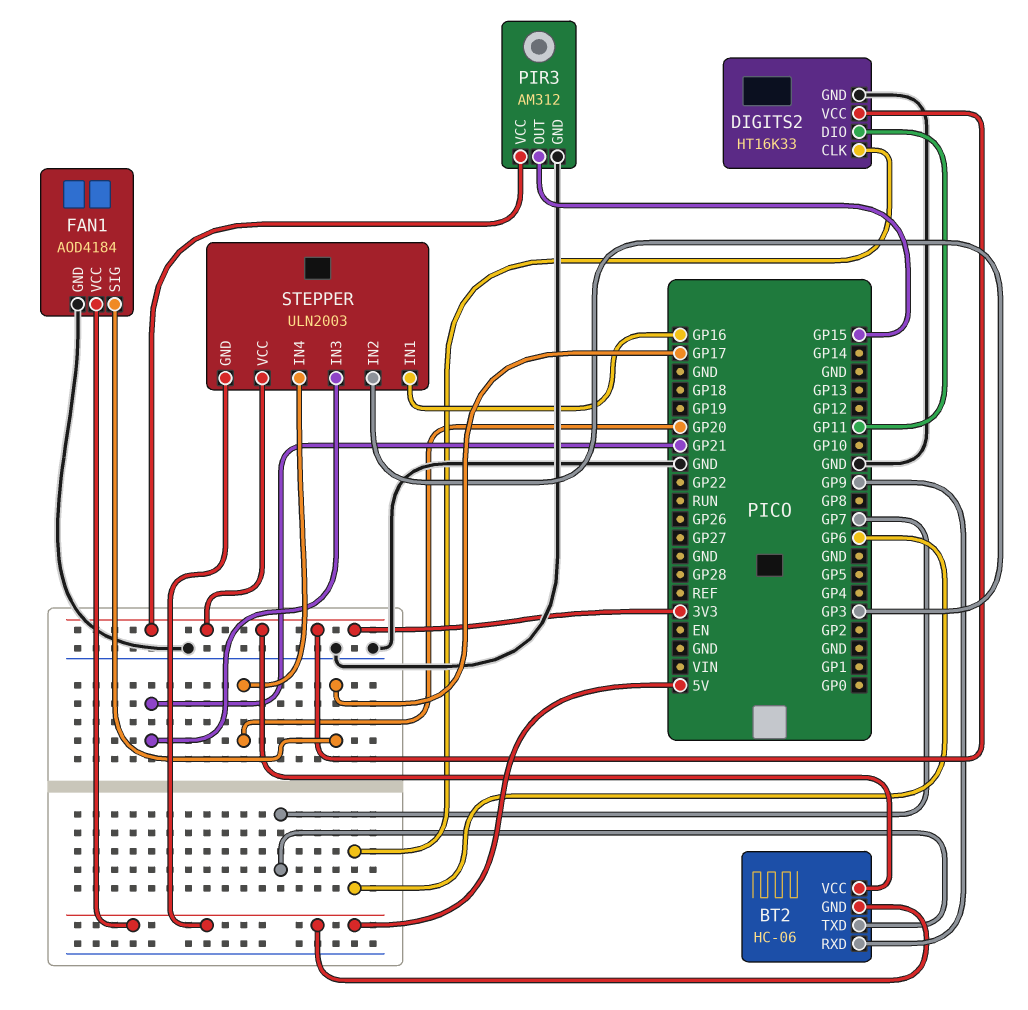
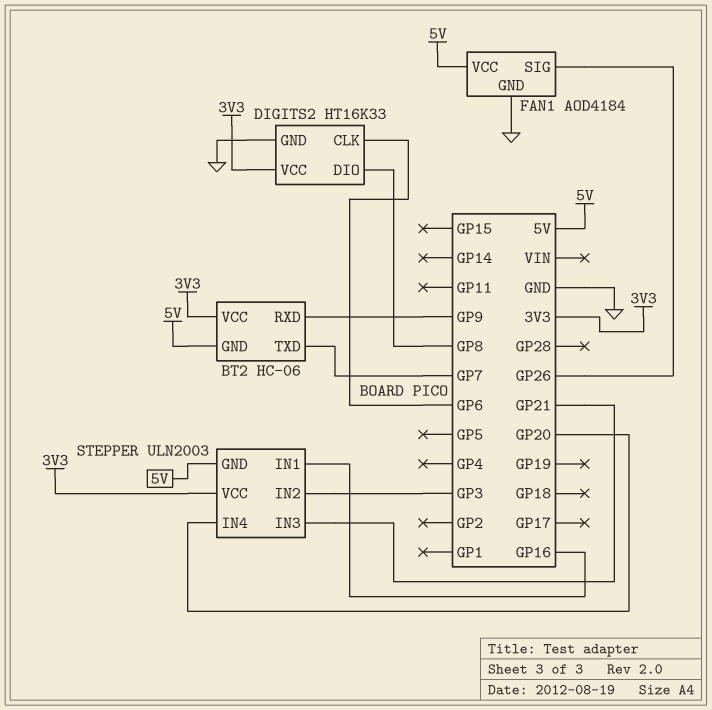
DIGITS2 pin DIO: GP11 -> GP8
FAN1 pin SIG: GP17 -> GP26
PIR3: AM312 -> none
PIR3 pin GND: GND -> none
PIR3 pin OUT: GP15 -> none
PIR3 pin VCC: 3V3 -> none

